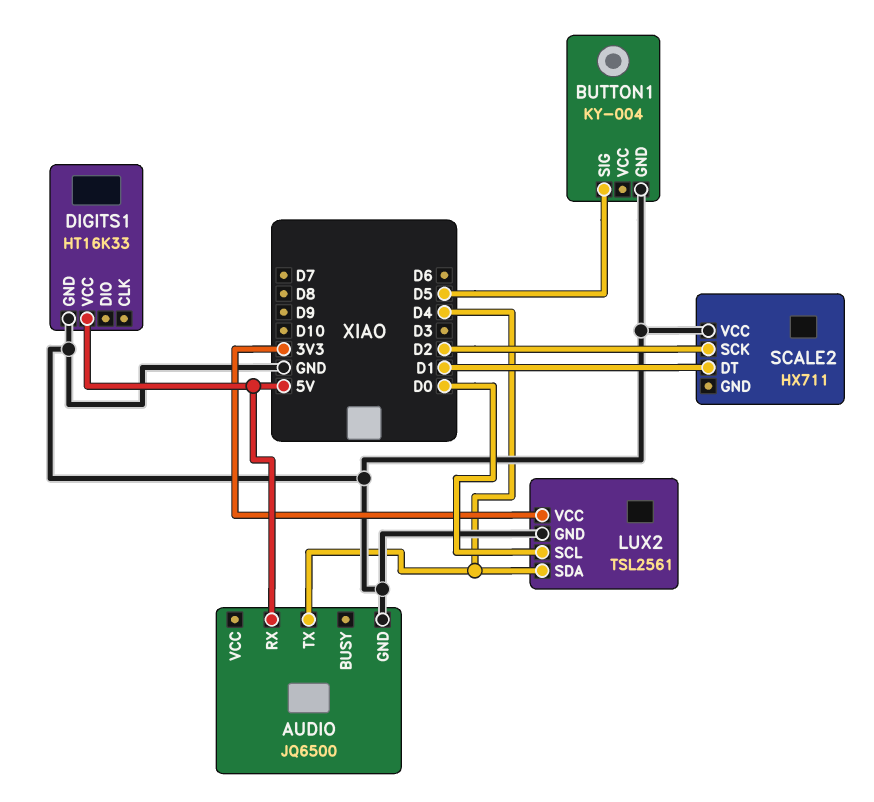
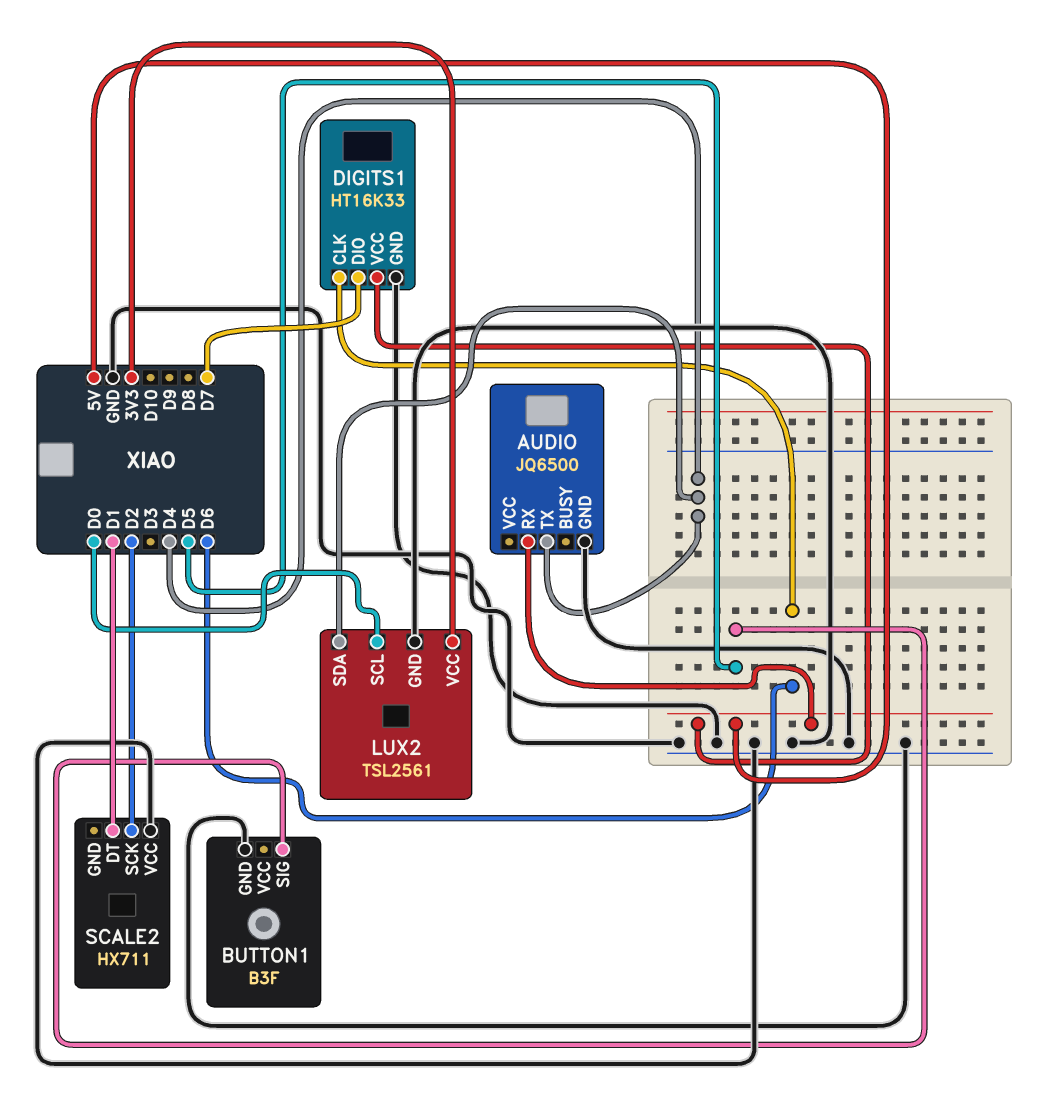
BUTTON1: KY-004 -> B3F
DIGITS1 pin CLK: none -> D6
DIGITS1 pin DIO: none -> D7

